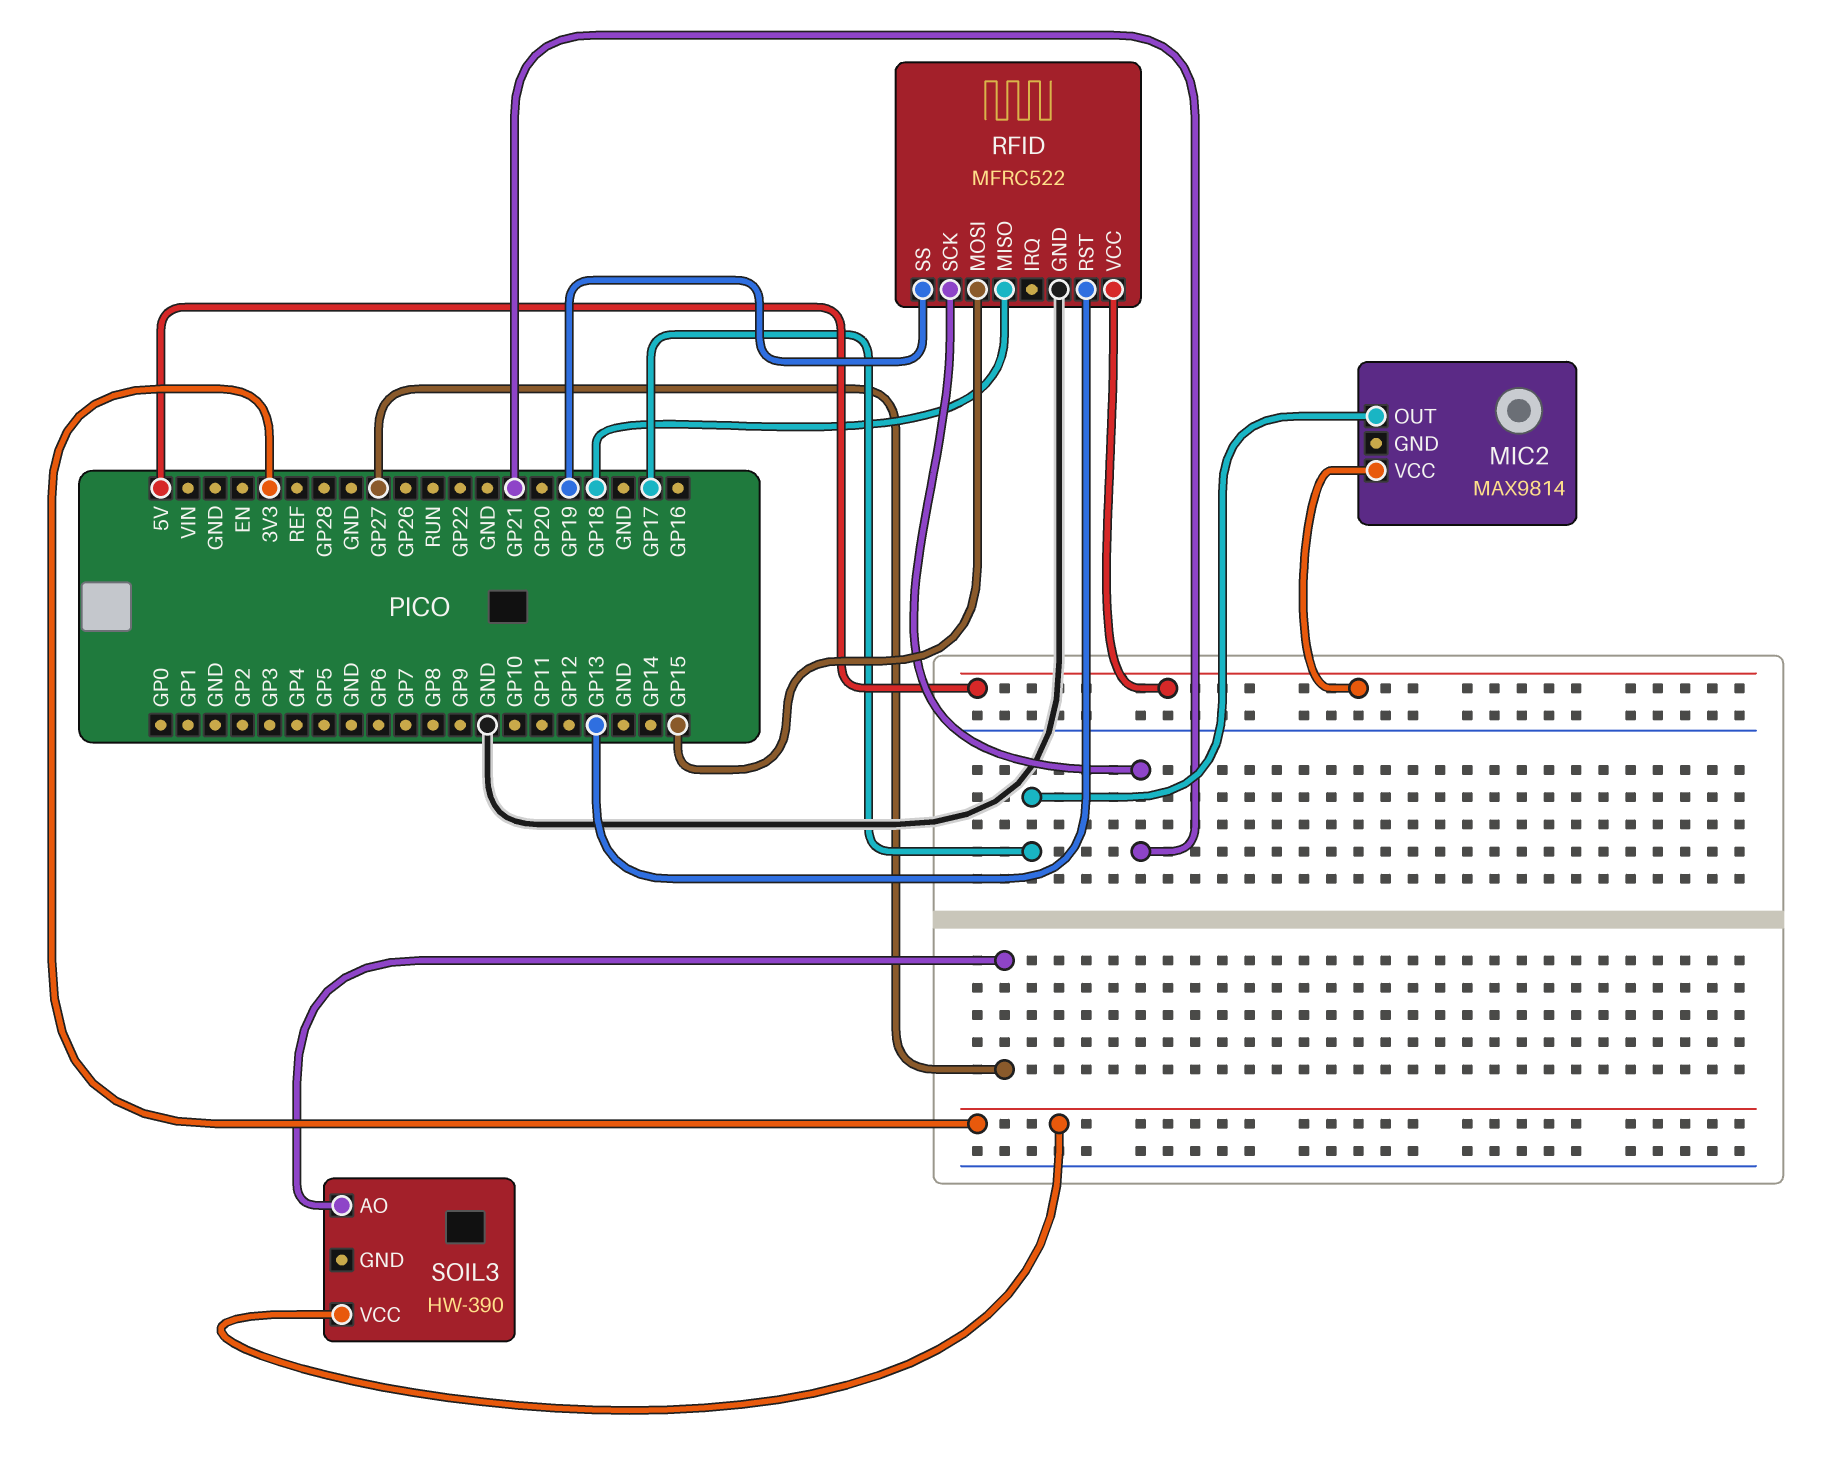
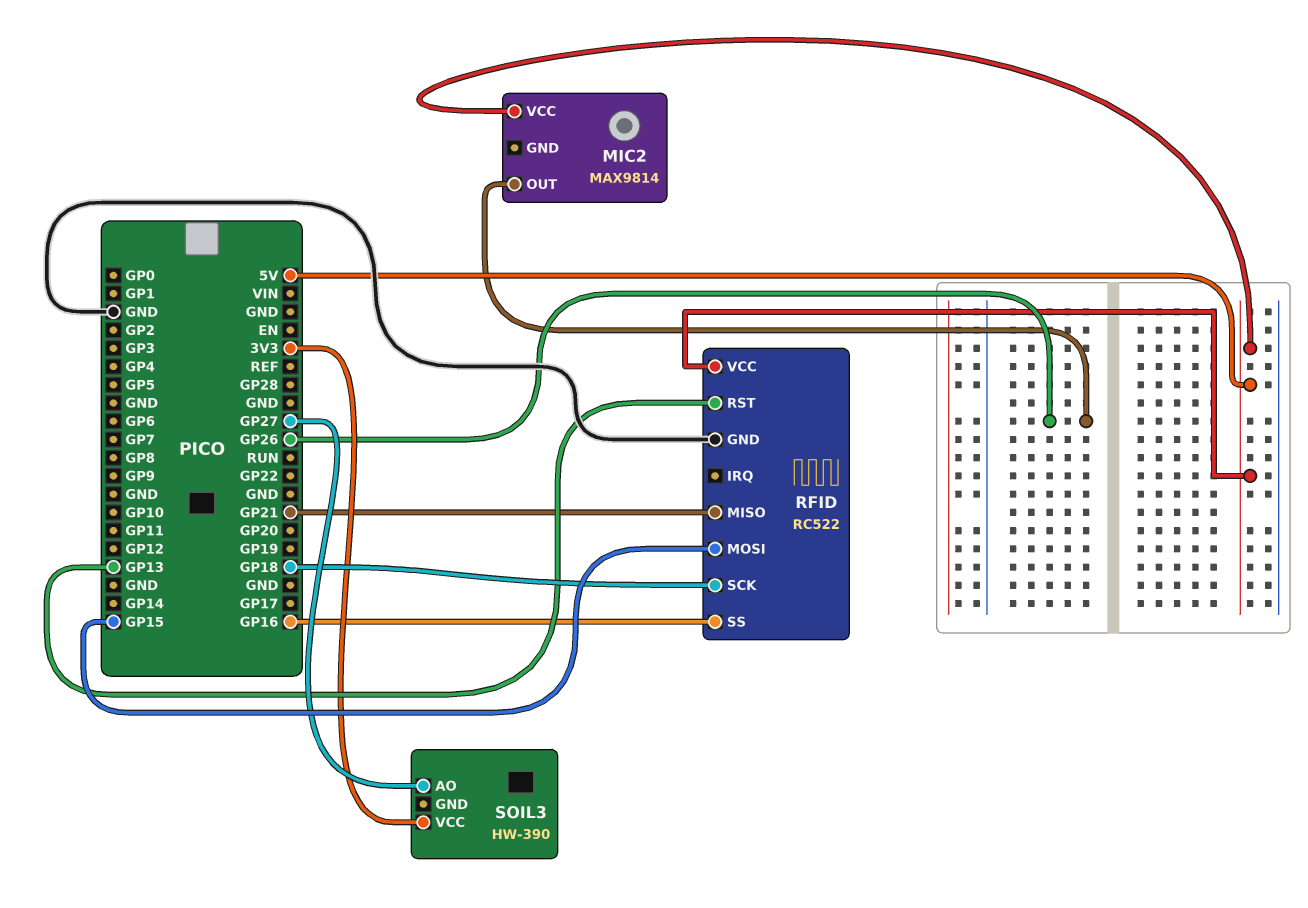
MIC2 pin OUT: GP17 -> GP26
RFID: MFRC522 -> RC522
RFID pin MISO: GP18 -> GP21
RFID pin SCK: GP21 -> GP18
RFID pin SS: GP19 -> GP16

